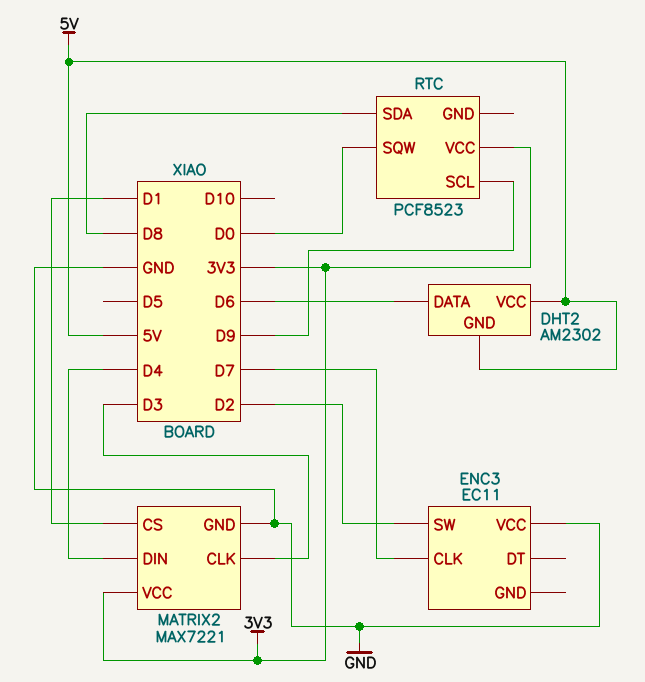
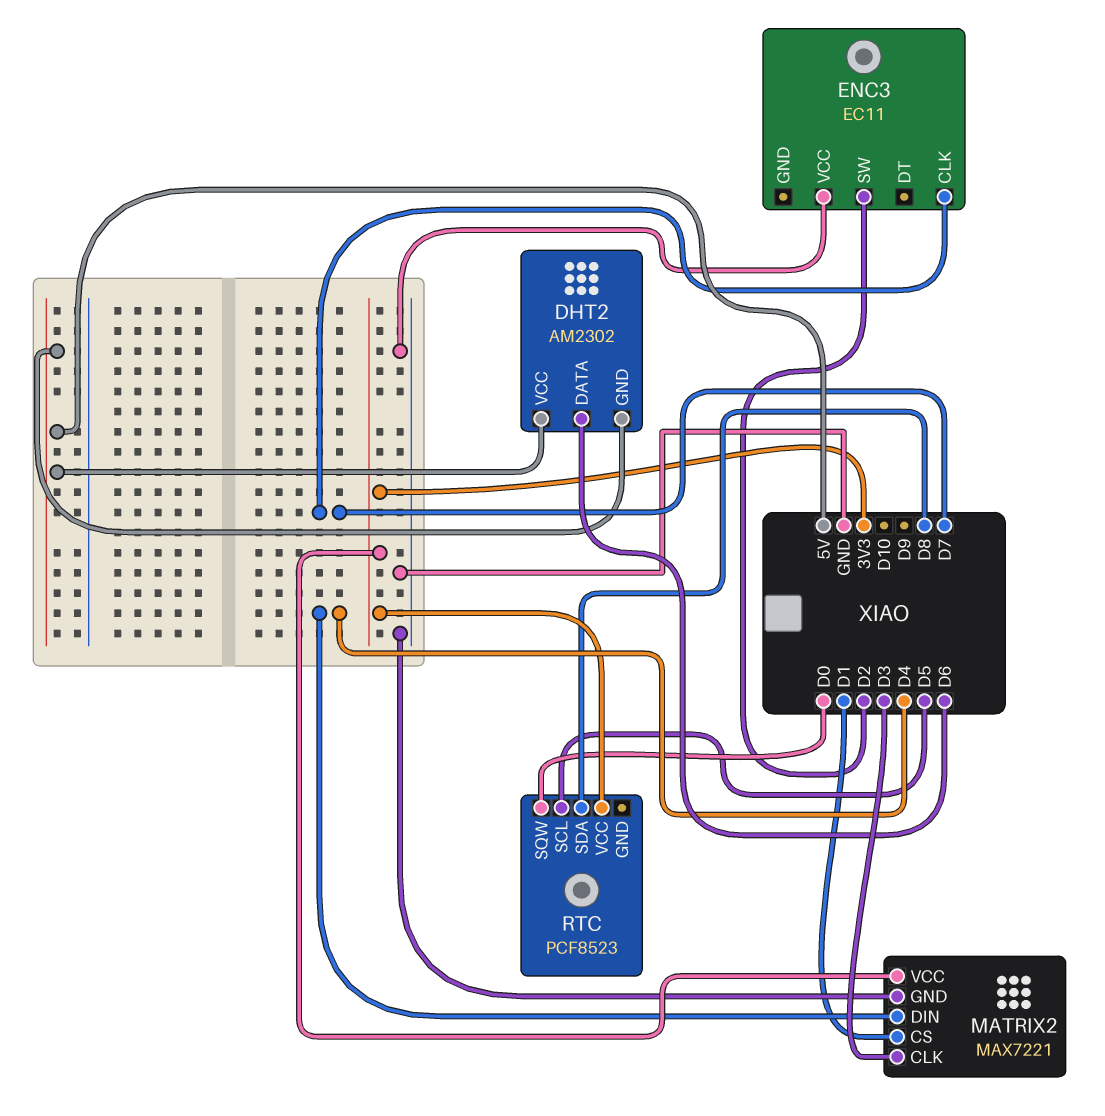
RTC pin SCL: D9 -> D5

